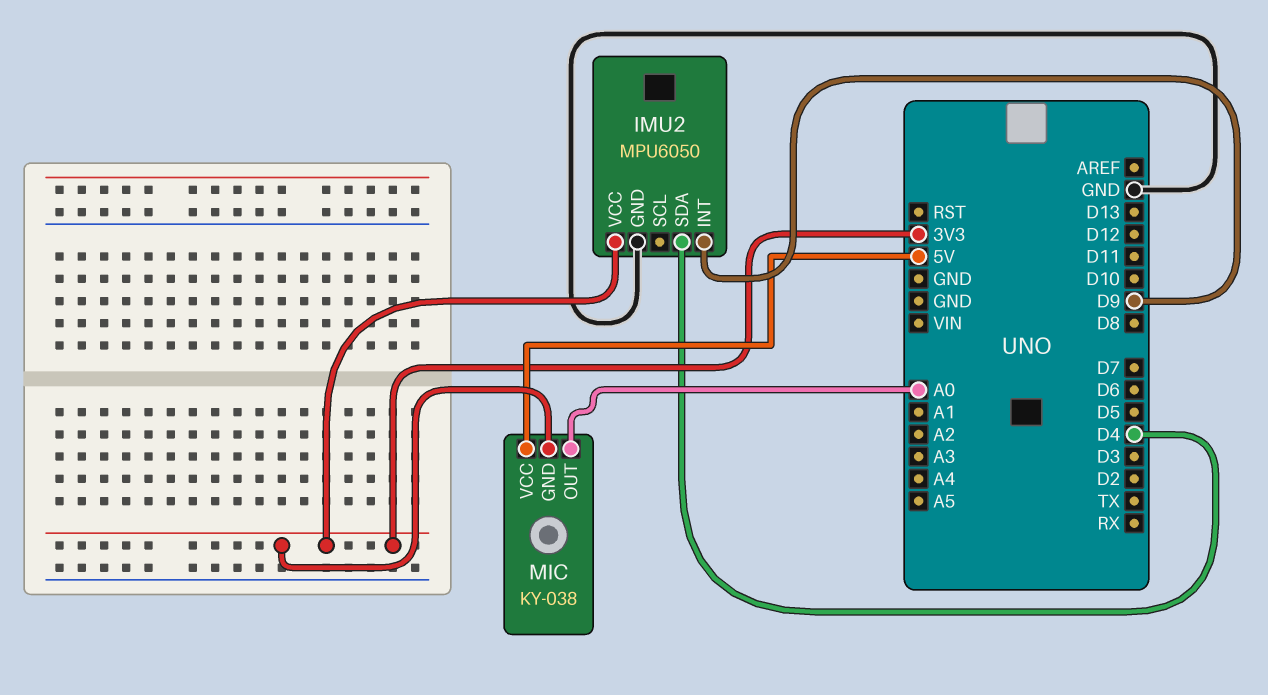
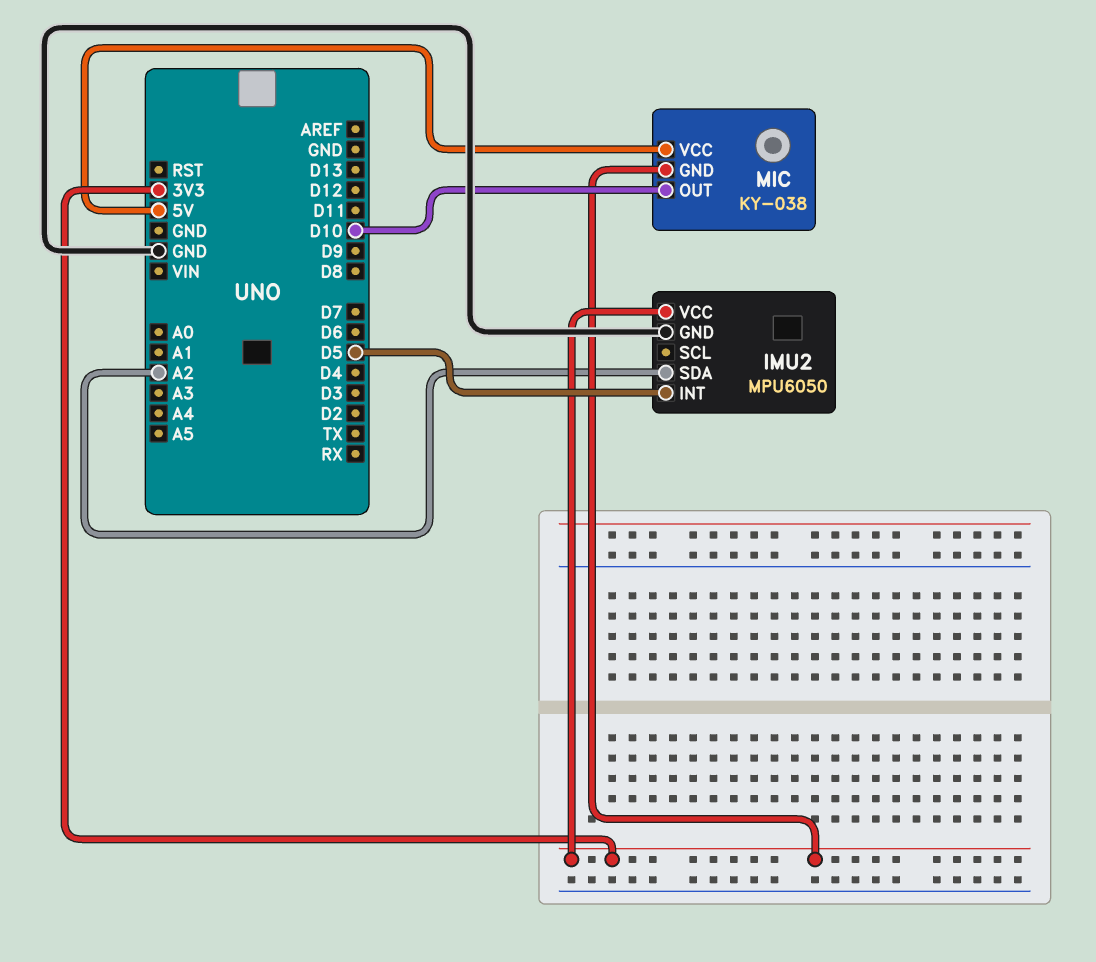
IMU2 pin INT: D9 -> D5
IMU2 pin SDA: D4 -> A2
MIC pin OUT: A0 -> D10

